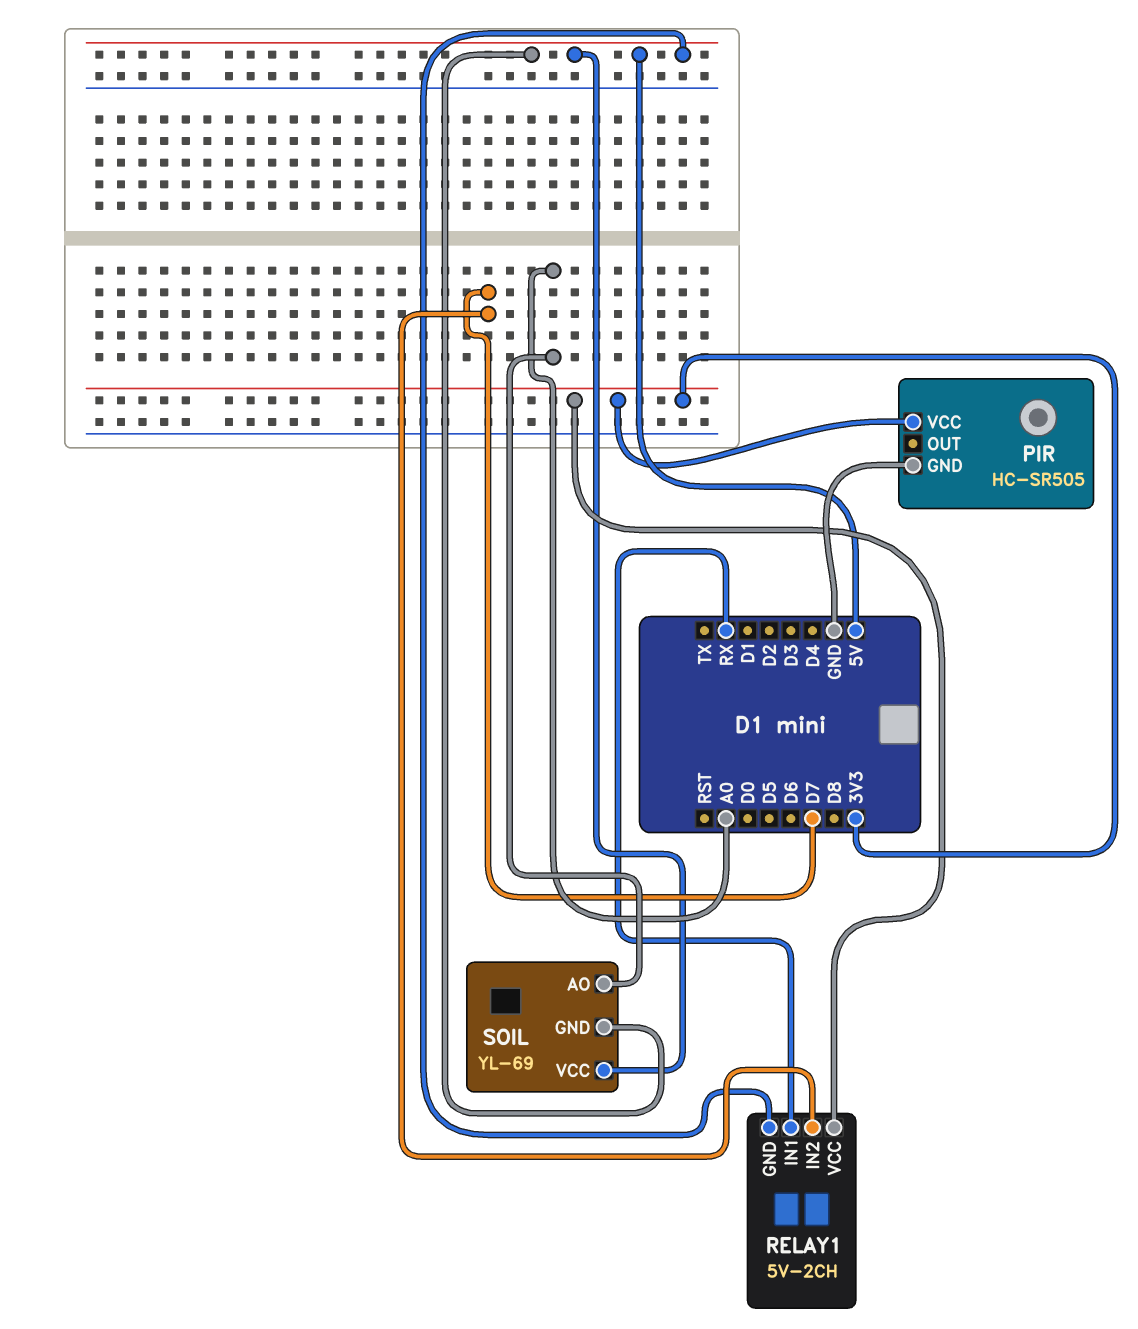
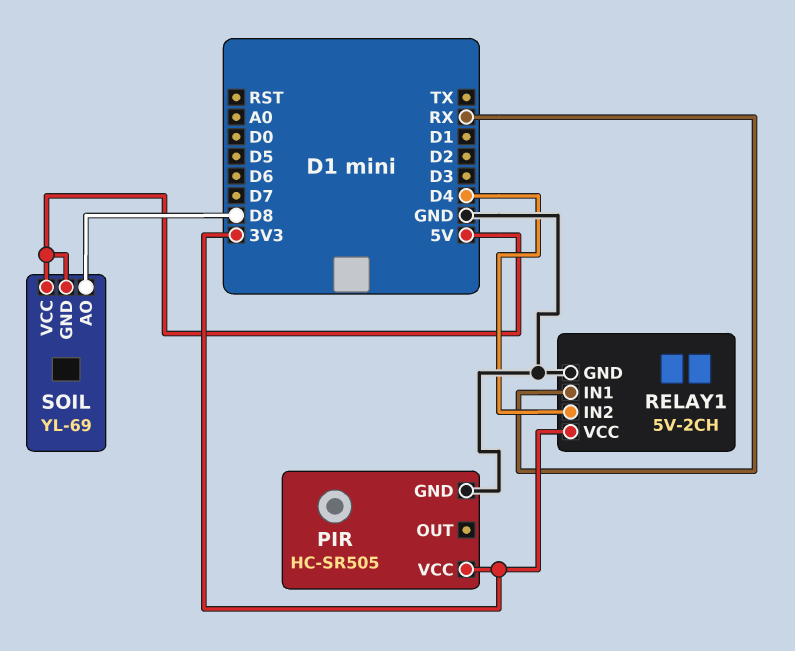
RELAY1 pin GND: 5V -> GND
RELAY1 pin IN2: D7 -> D4
SOIL pin AO: A0 -> D8

